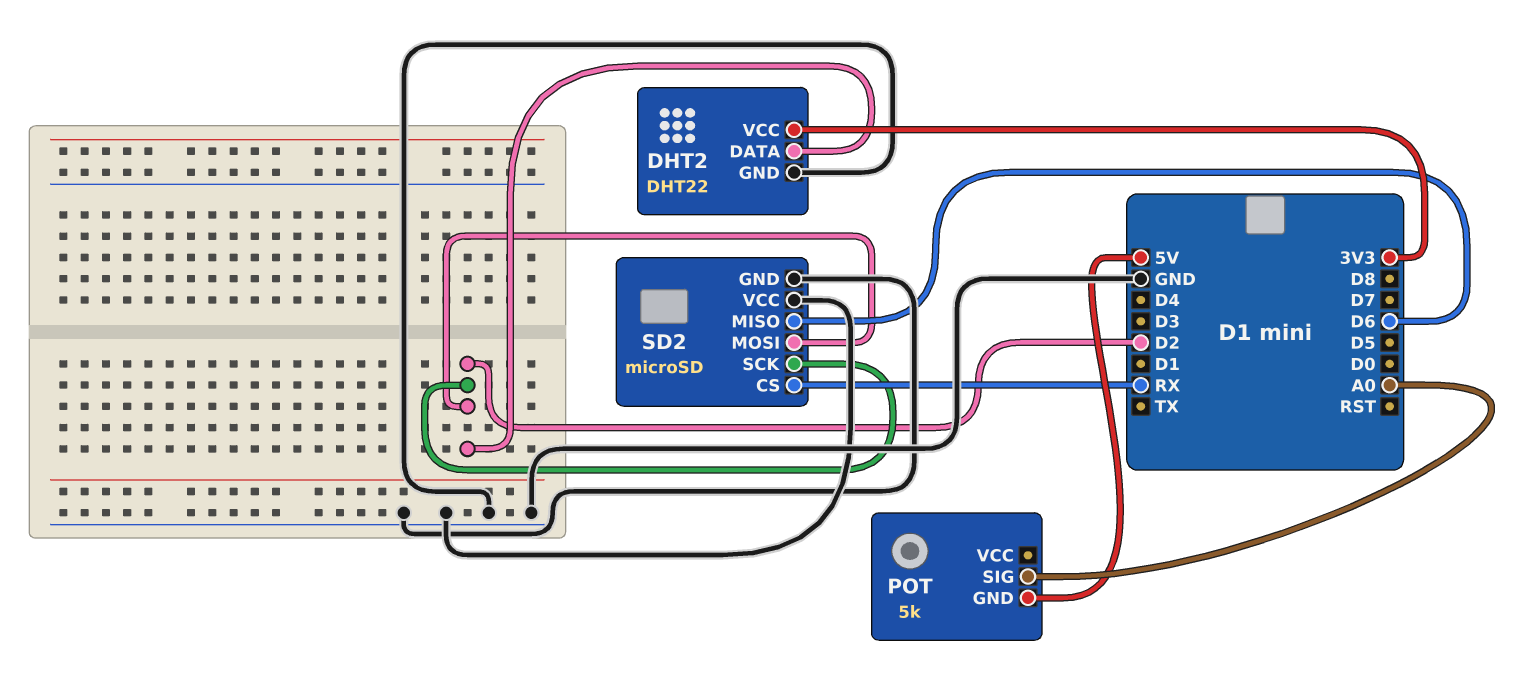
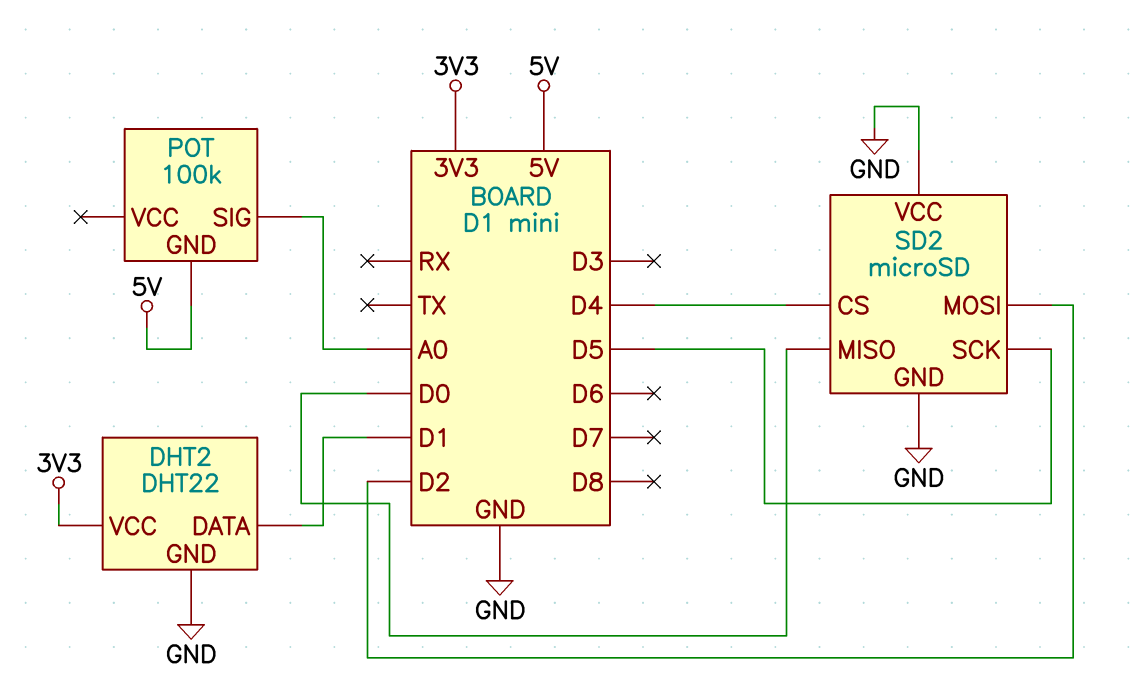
DHT2 pin DATA: D2 -> D1
POT: 5k -> 100k
SD2 pin CS: RX -> D4
SD2 pin MISO: D6 -> D0
SD2 pin SCK: D2 -> D5

